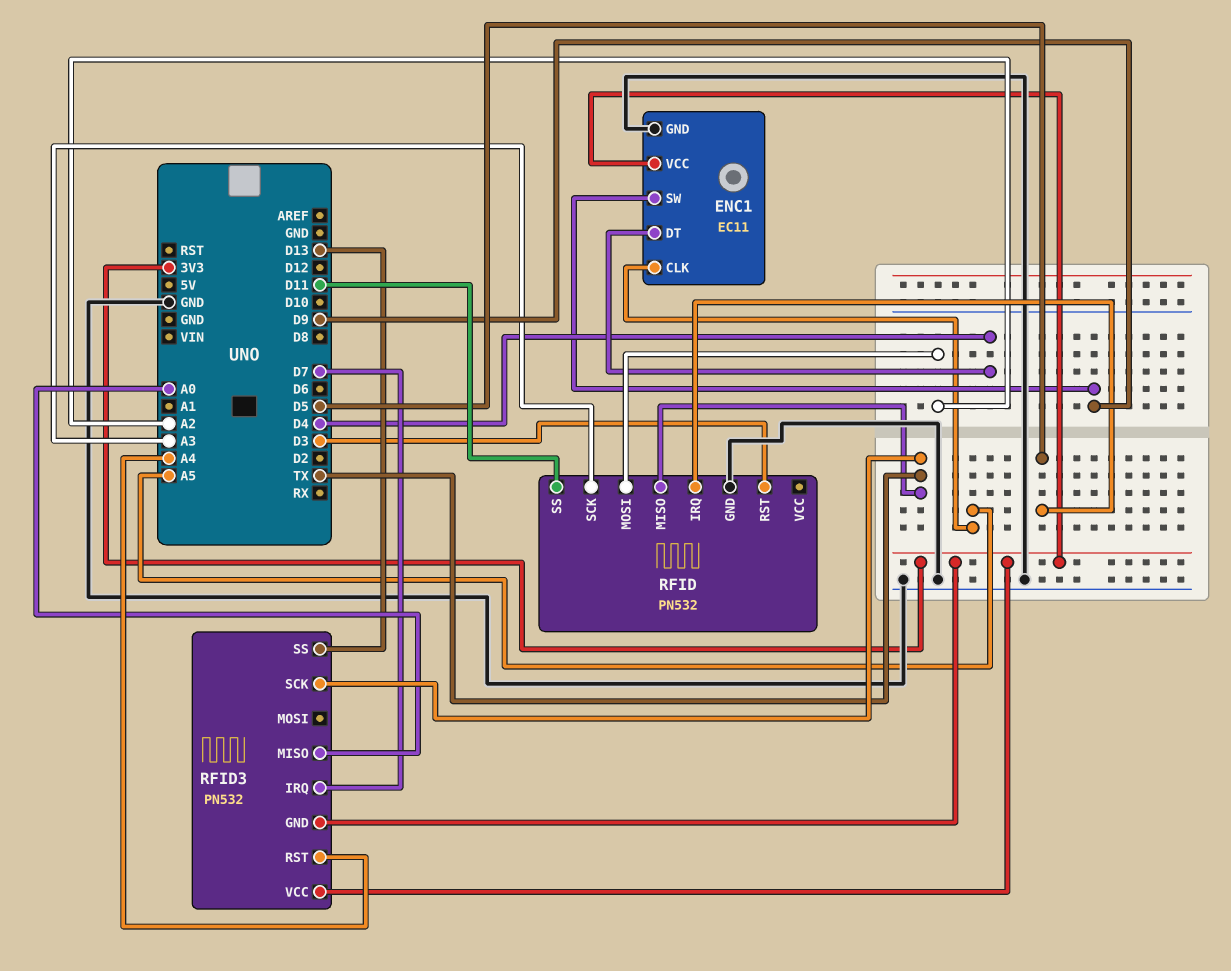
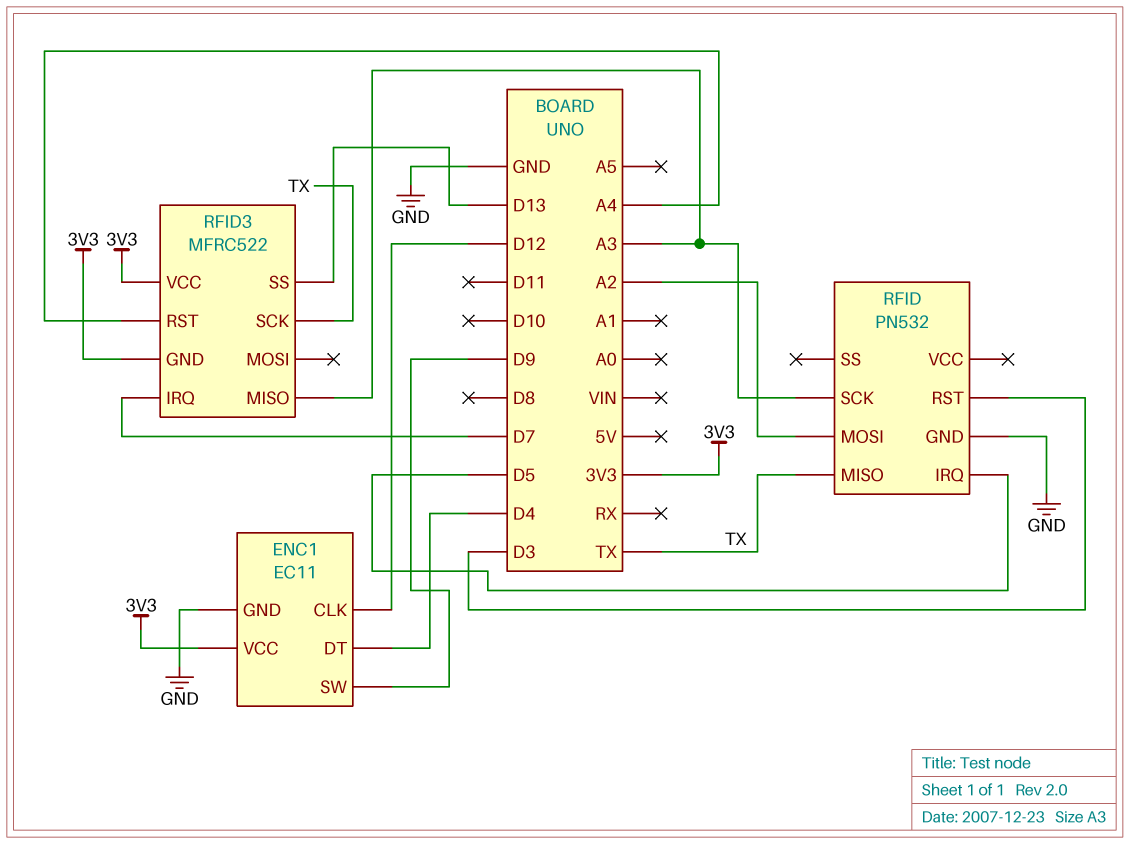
ENC1 pin CLK: A5 -> D12
RFID pin SS: D11 -> none
RFID3: PN532 -> MFRC522
RFID3 pin MISO: A0 -> A3

